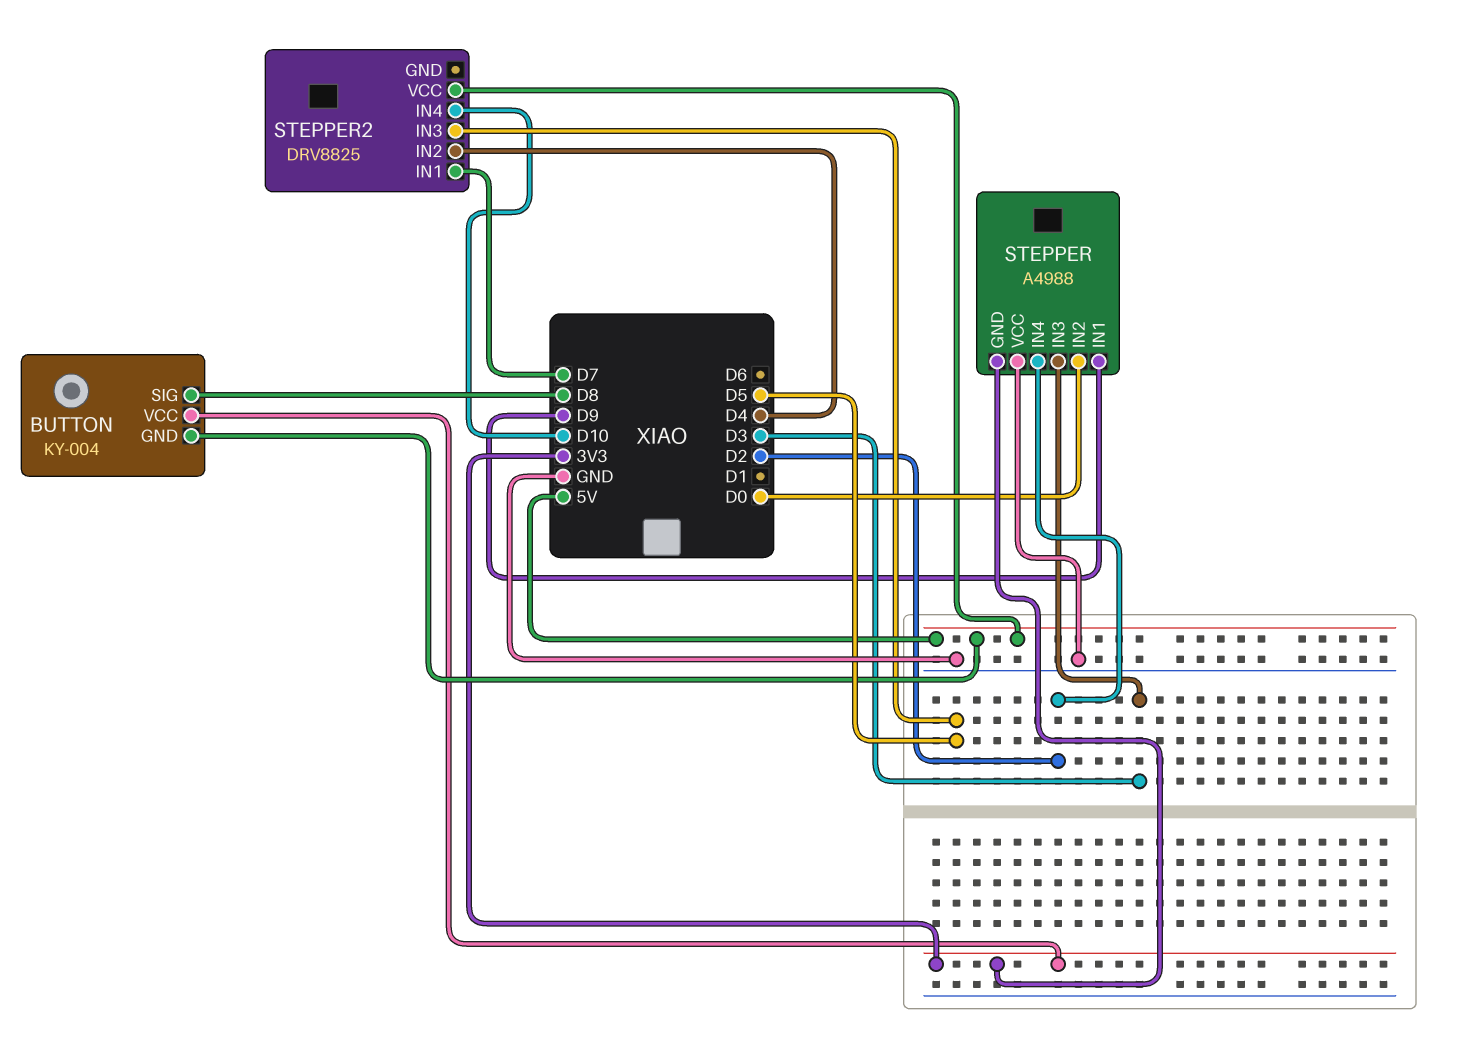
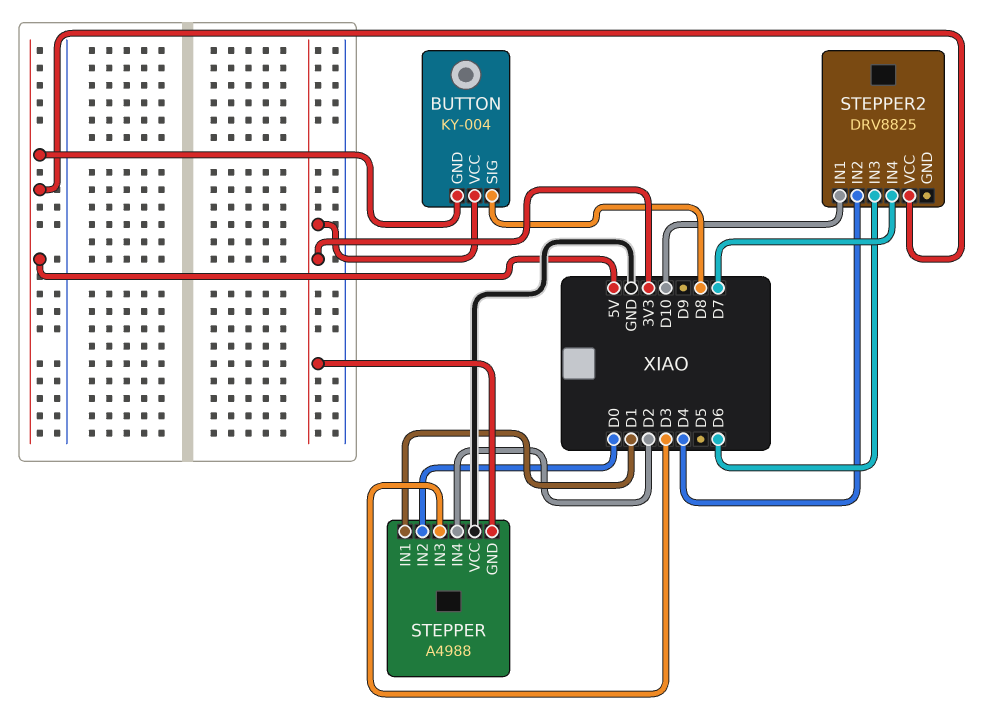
STEPPER pin IN1: D9 -> D1
STEPPER2 pin IN1: D7 -> D10
STEPPER2 pin IN3: D5 -> D6
STEPPER2 pin IN4: D10 -> D7

